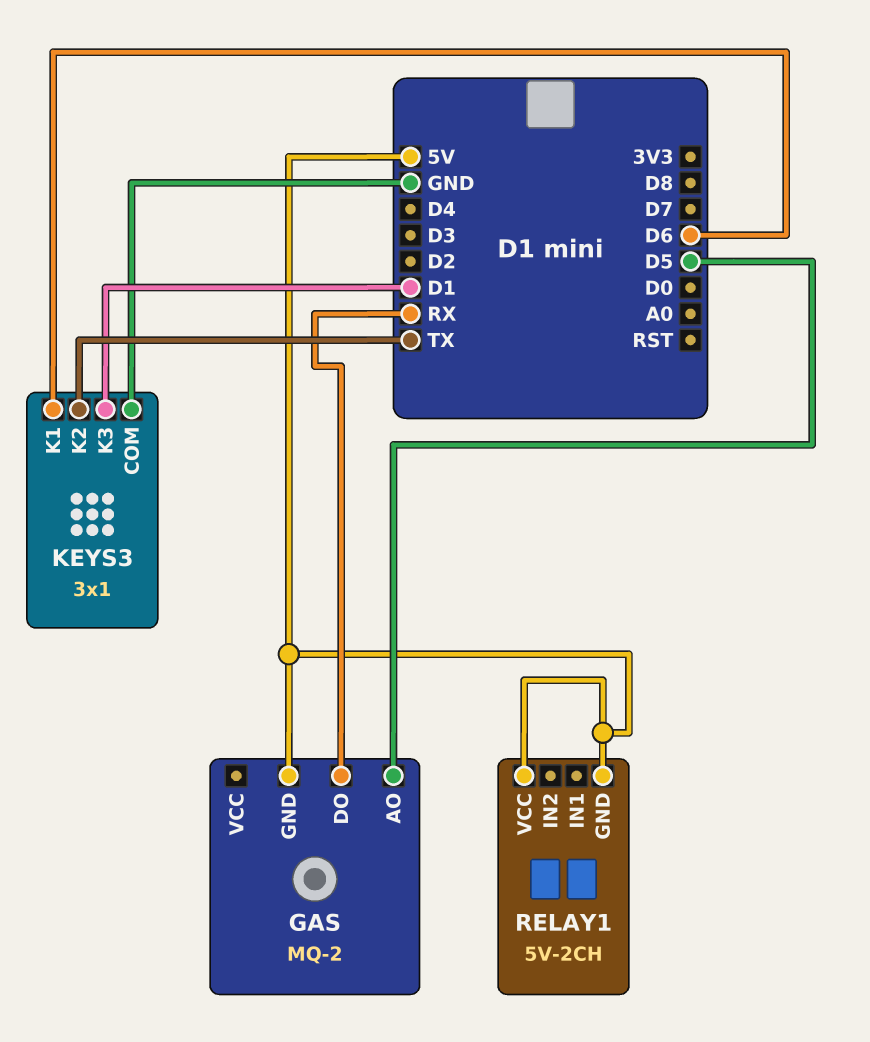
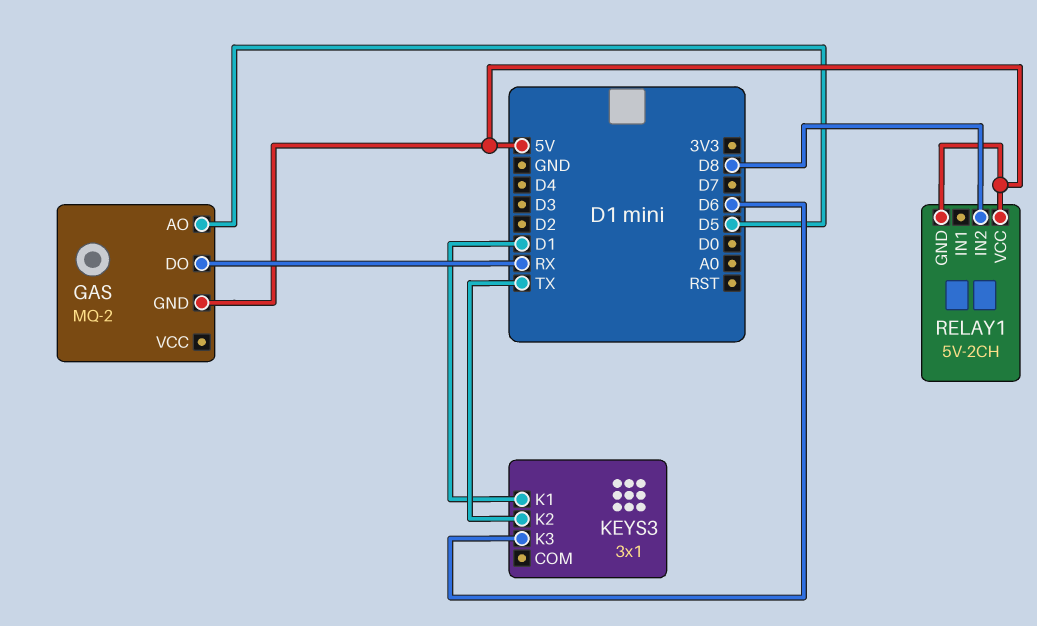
KEYS3 pin COM: GND -> none
KEYS3 pin K1: D6 -> D1
KEYS3 pin K3: D1 -> D6
RELAY1 pin IN2: none -> D8

